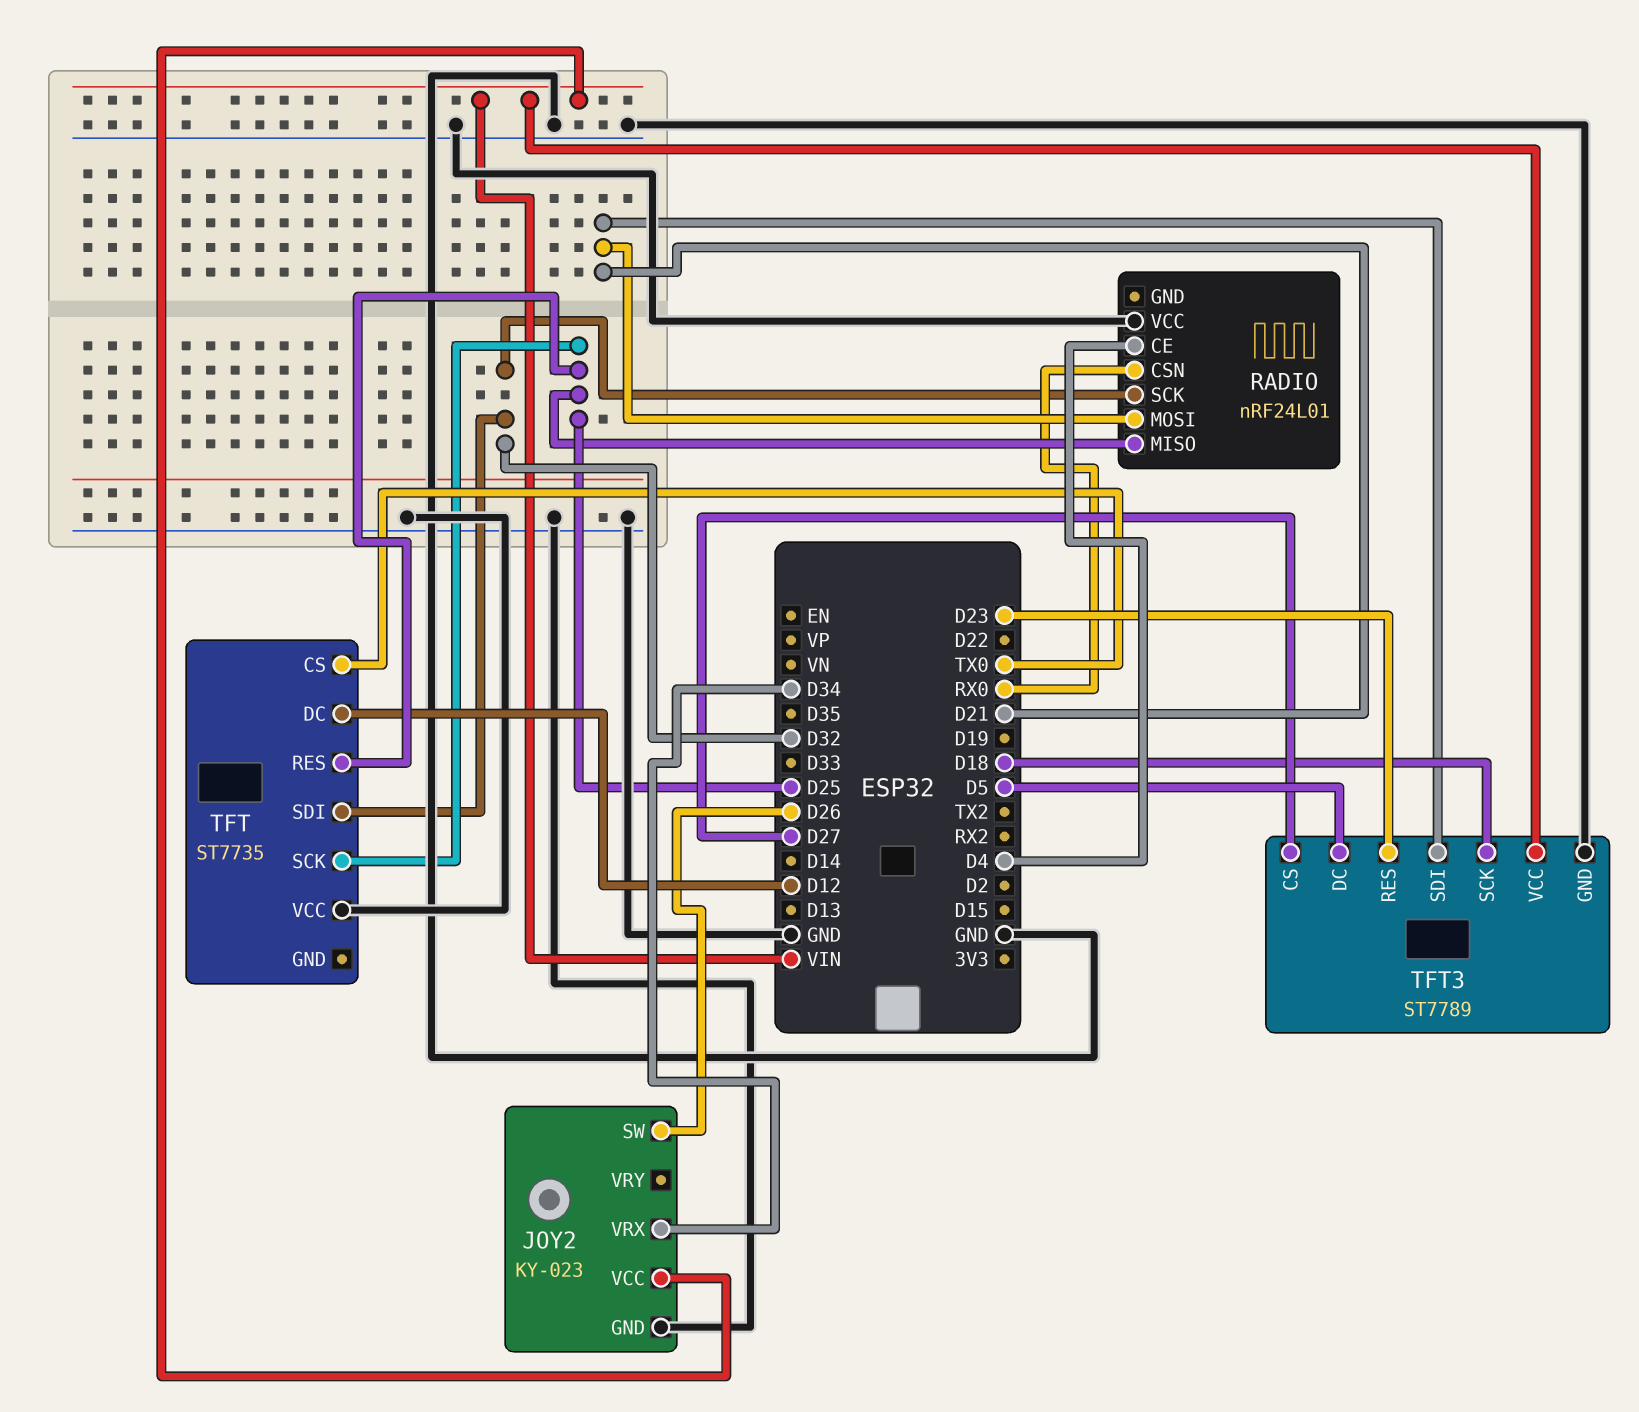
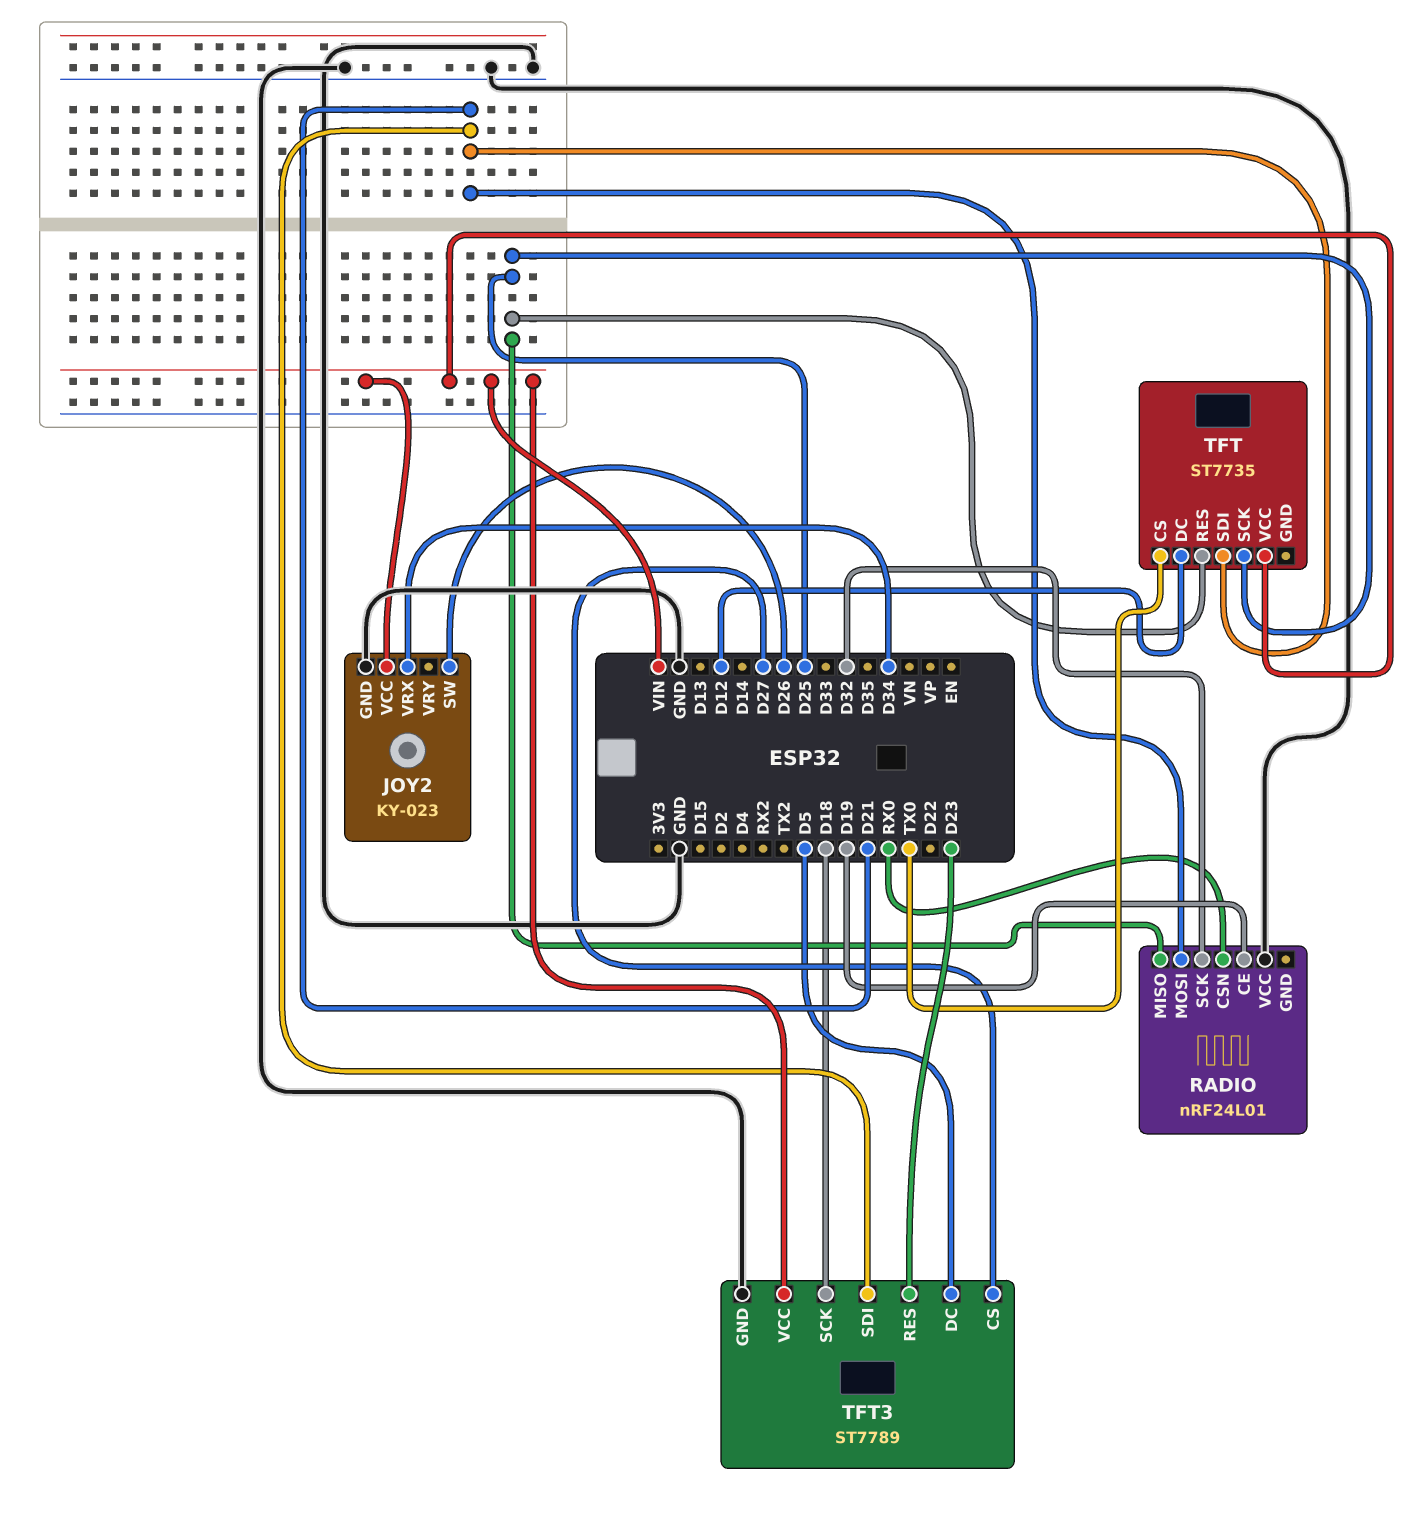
RADIO pin CE: D4 -> D19
TFT pin SDI: D32 -> D21
TFT pin VCC: GND -> VIN

